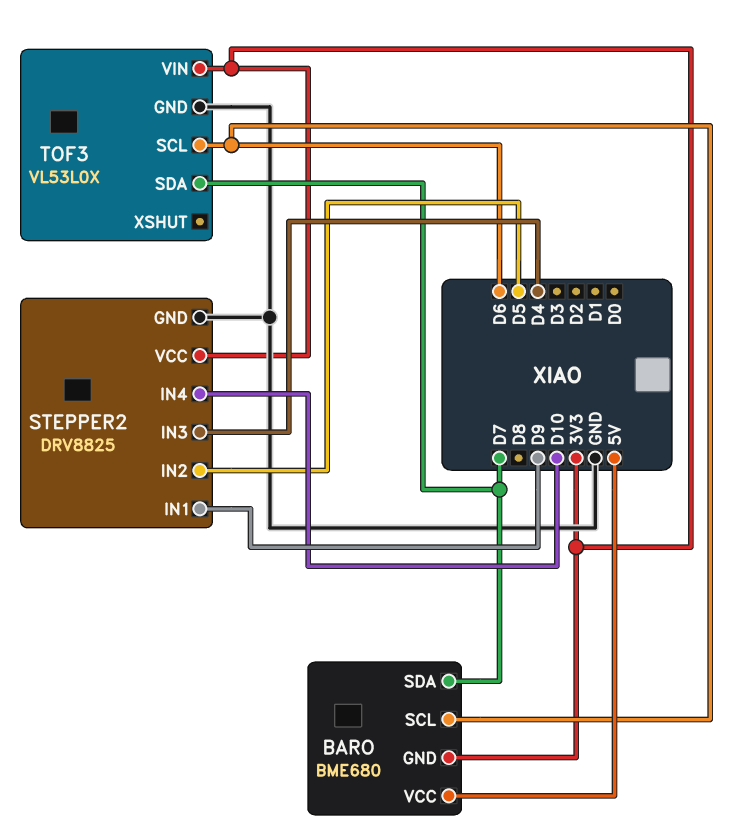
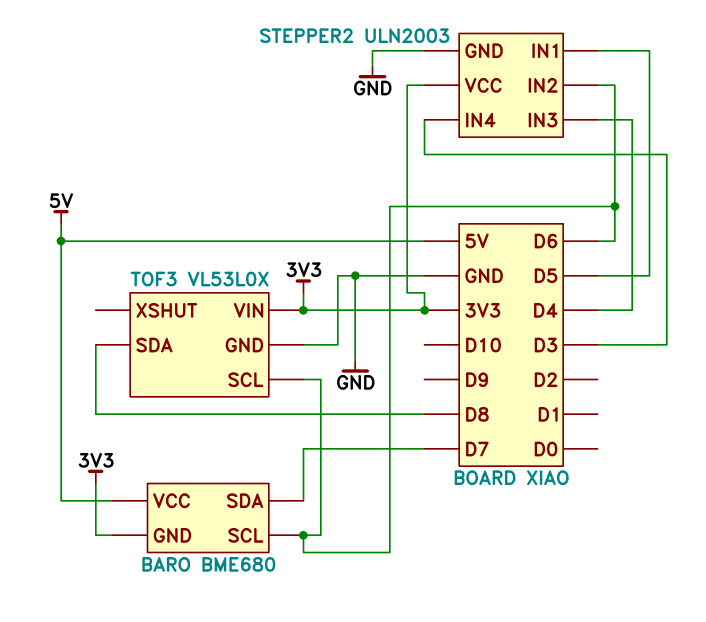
STEPPER2: DRV8825 -> ULN2003
STEPPER2 pin IN1: D9 -> D5
STEPPER2 pin IN2: D5 -> D6
STEPPER2 pin IN4: D10 -> D3
TOF3 pin SDA: D7 -> D8

